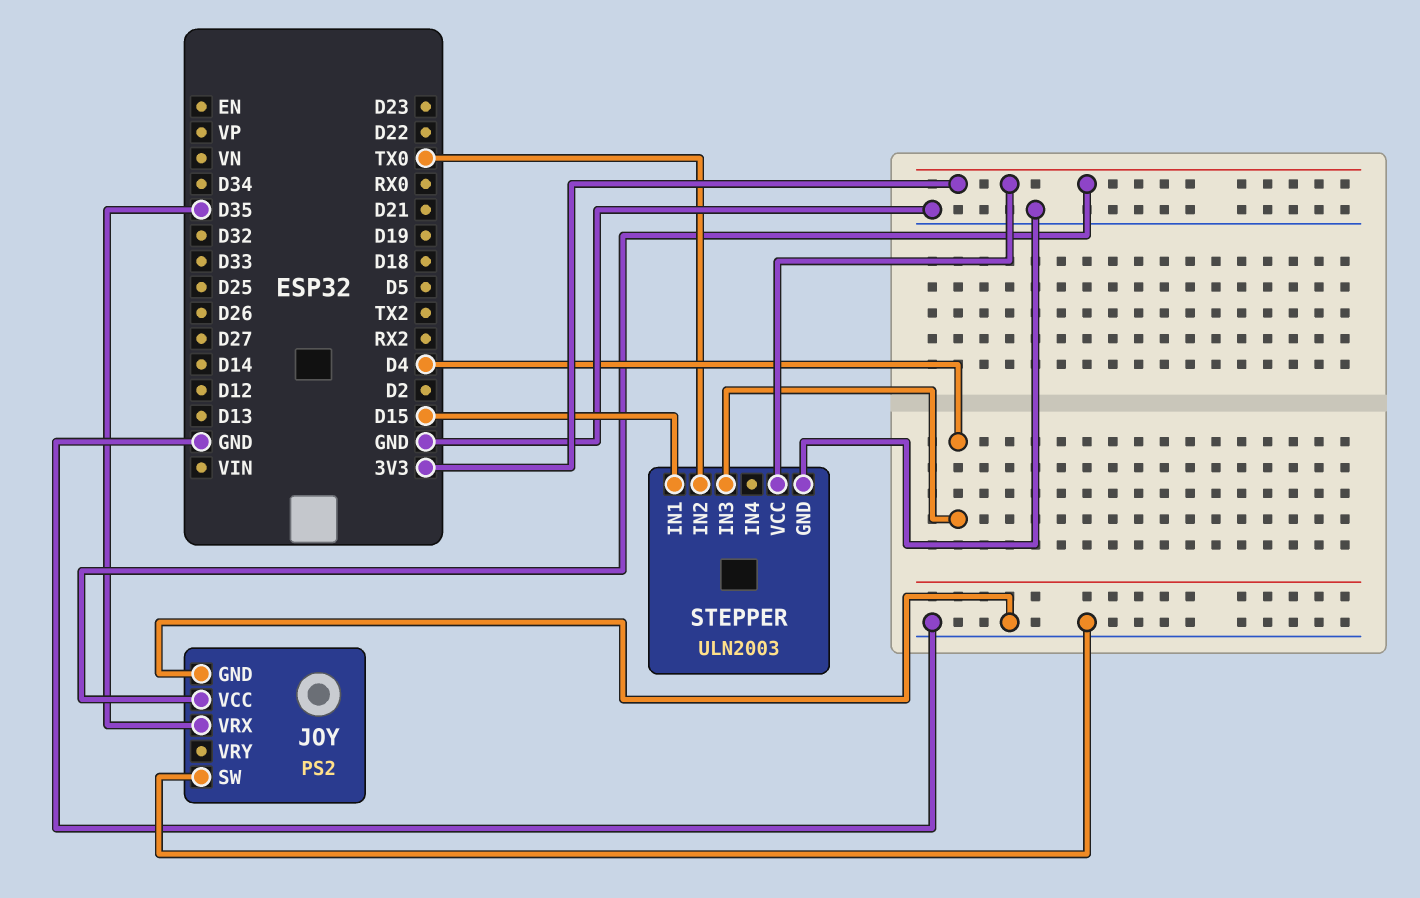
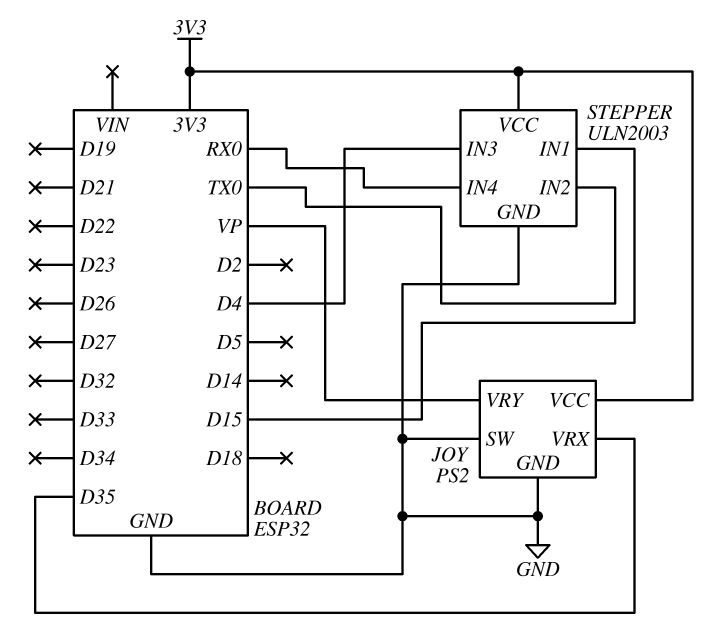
JOY pin VRY: none -> VP
STEPPER pin IN4: none -> RX0

